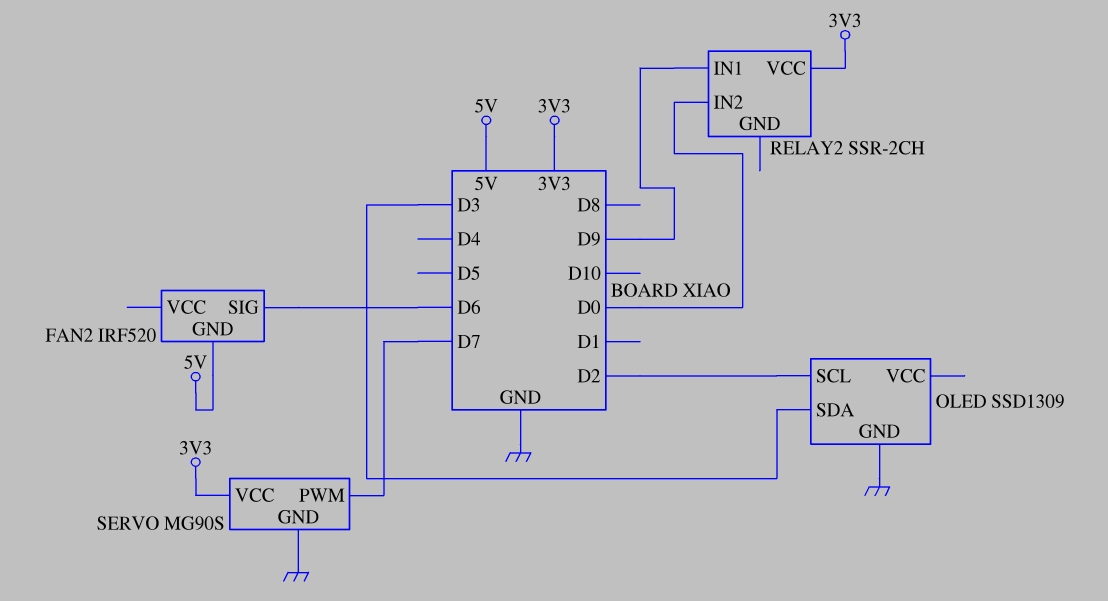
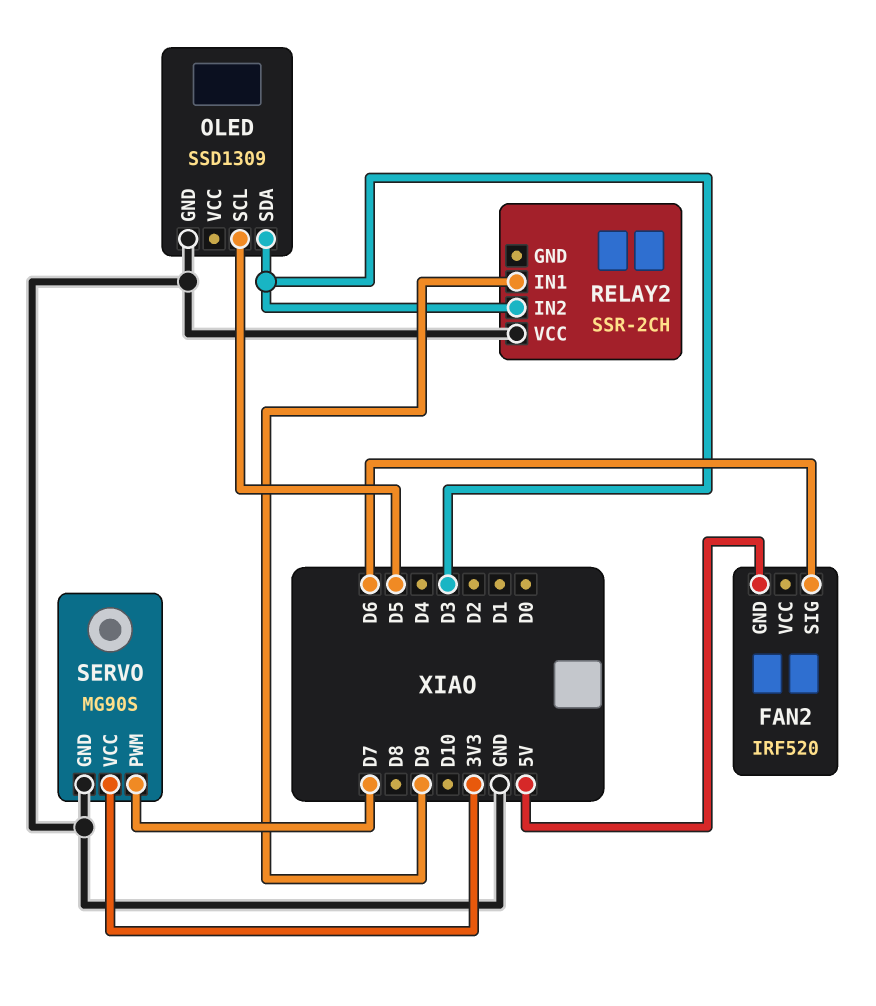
OLED pin SCL: D2 -> D5
RELAY2 pin IN2: D0 -> D3
RELAY2 pin VCC: 3V3 -> GND

